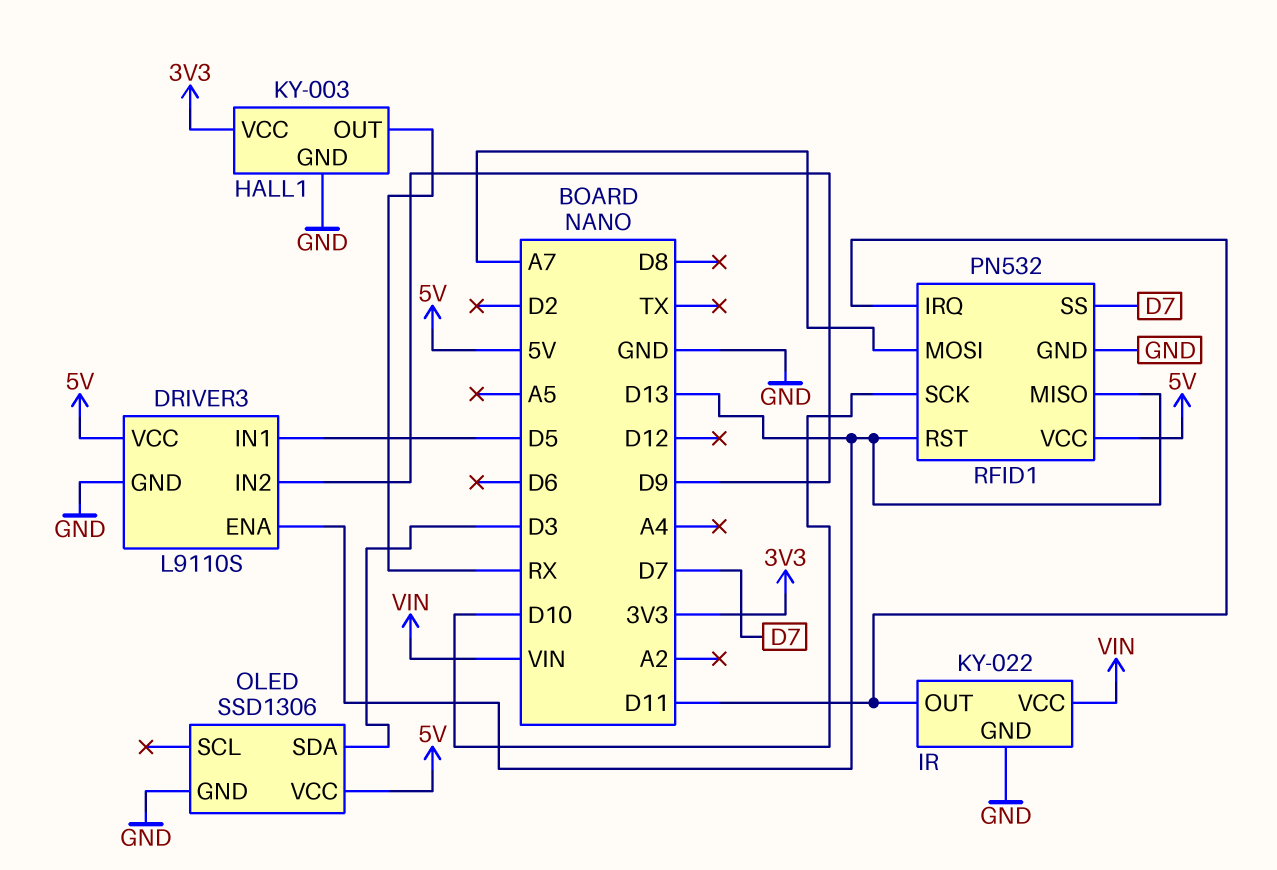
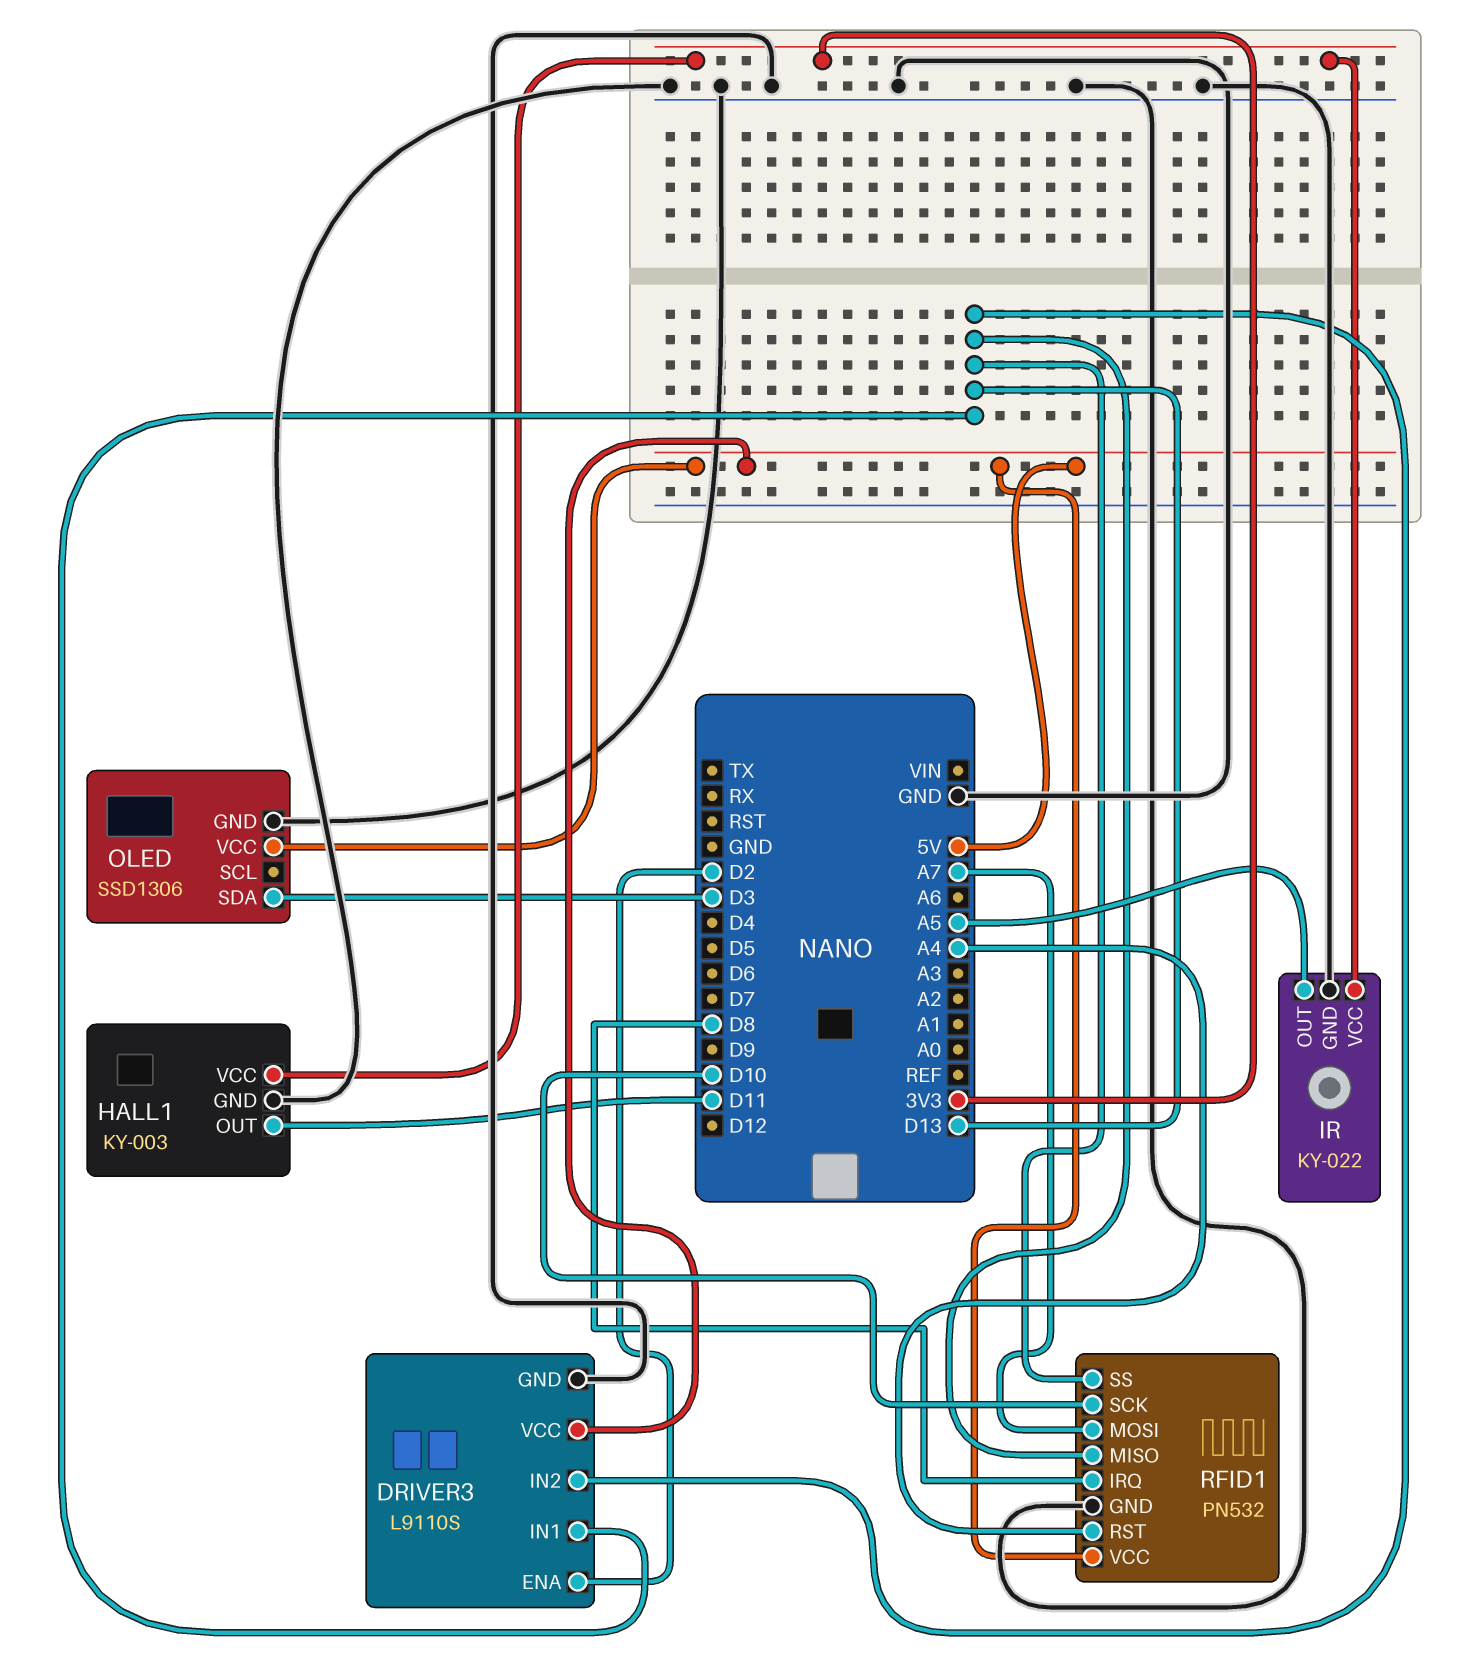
DRIVER3 pin ENA: D13 -> D2
DRIVER3 pin IN1: D5 -> D13
DRIVER3 pin IN2: D9 -> D13
HALL1 pin OUT: RX -> D11
IR pin OUT: D11 -> A5
IR pin VCC: VIN -> 3V3
RFID1 pin IRQ: D11 -> D8
RFID1 pin RST: D13 -> A4
RFID1 pin SS: D7 -> D13

